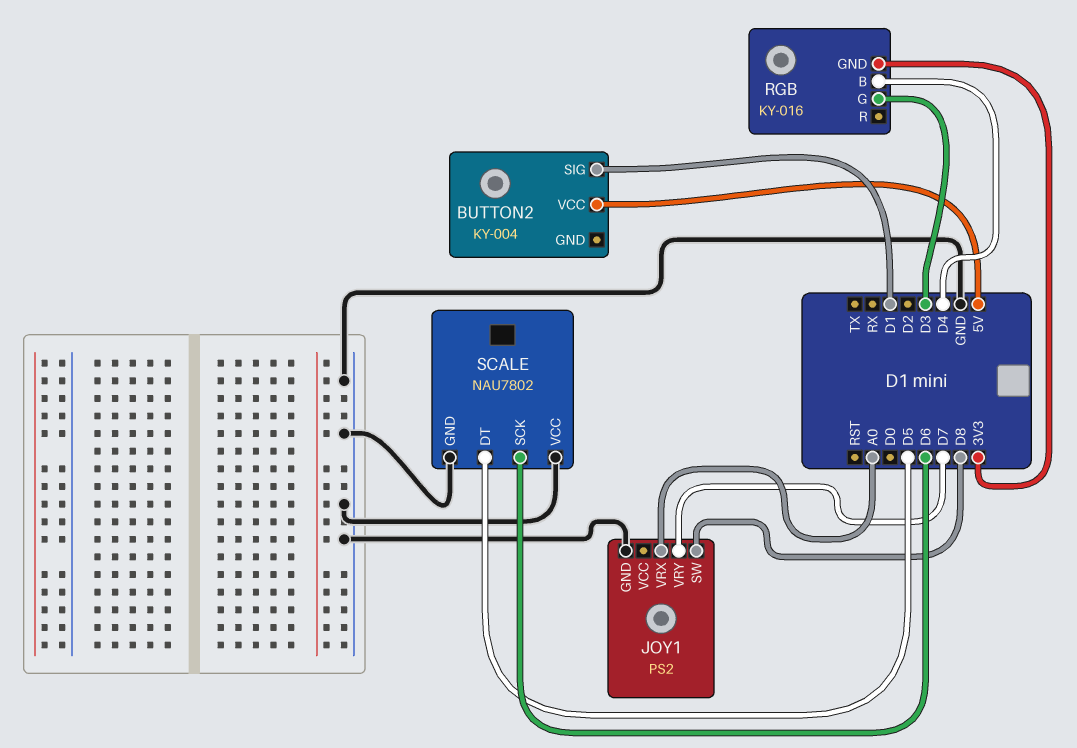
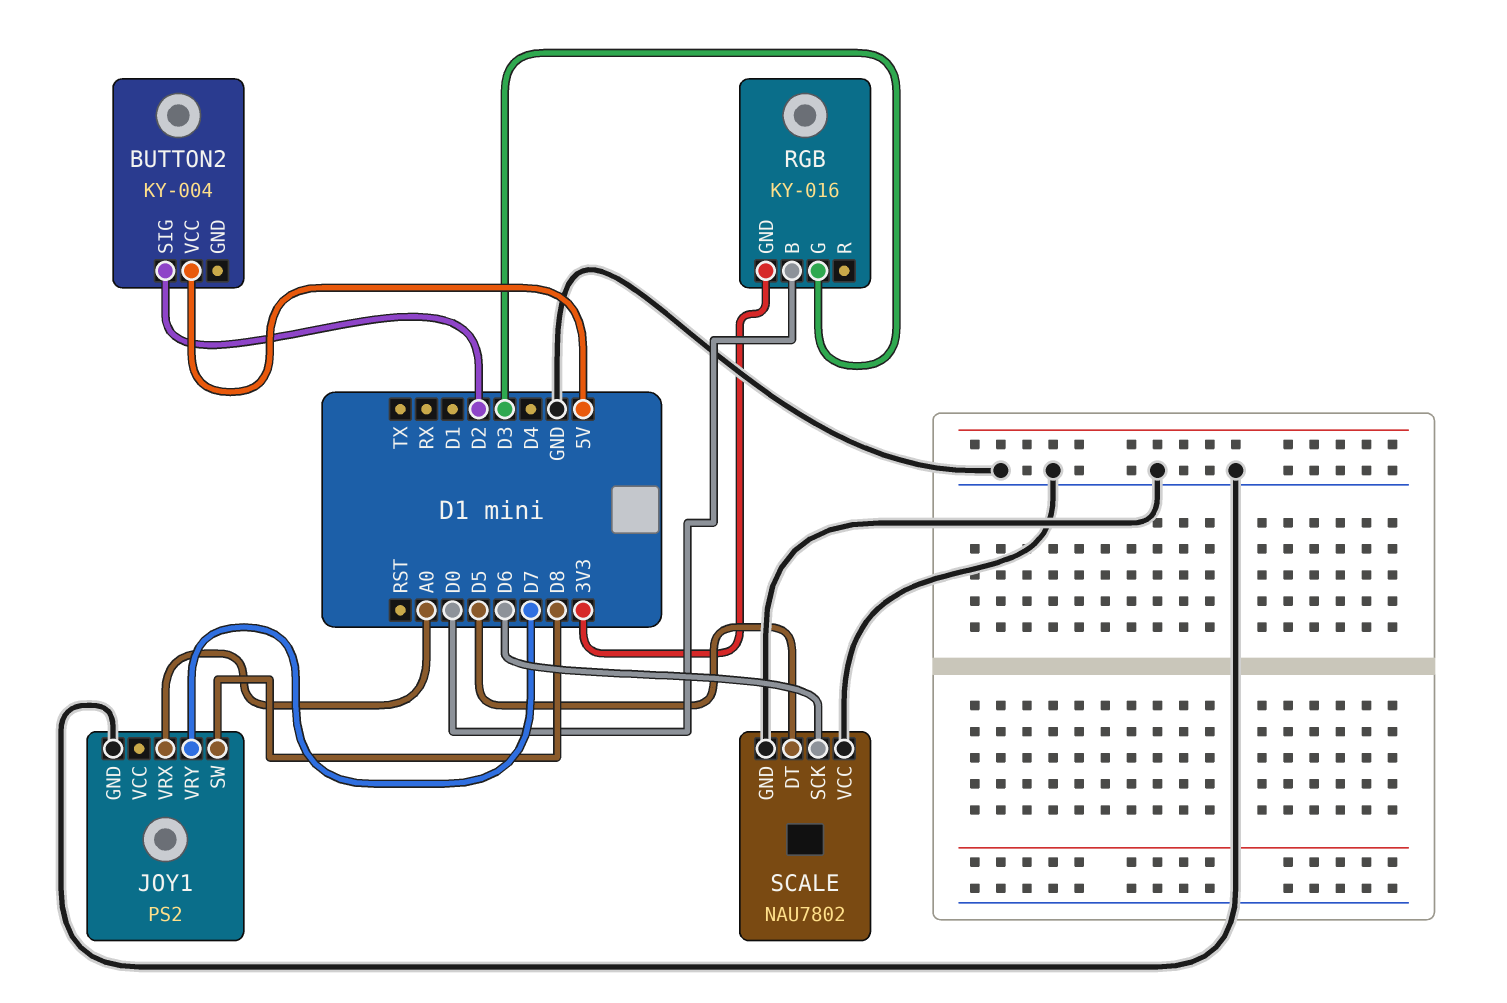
BUTTON2 pin SIG: D1 -> D2
RGB pin B: D4 -> D0

